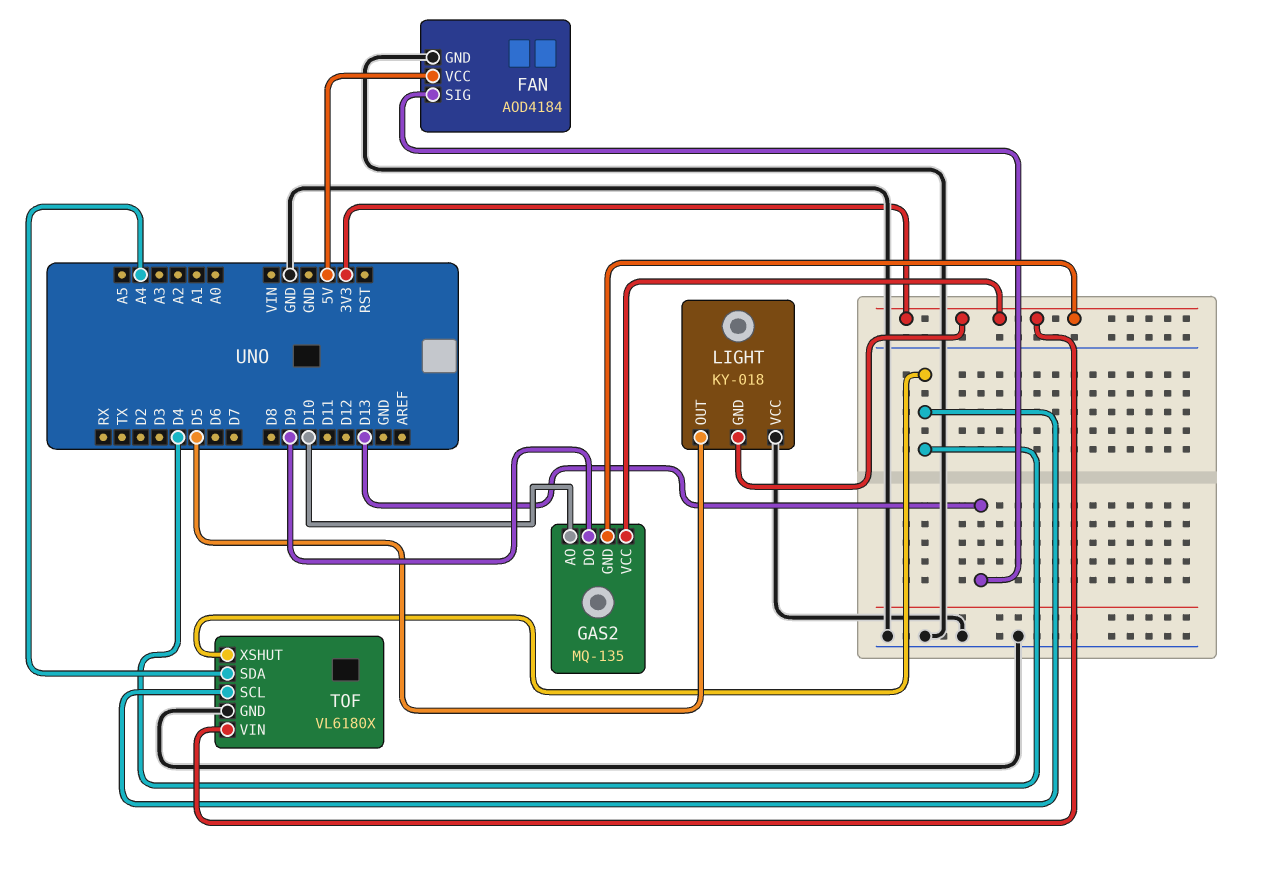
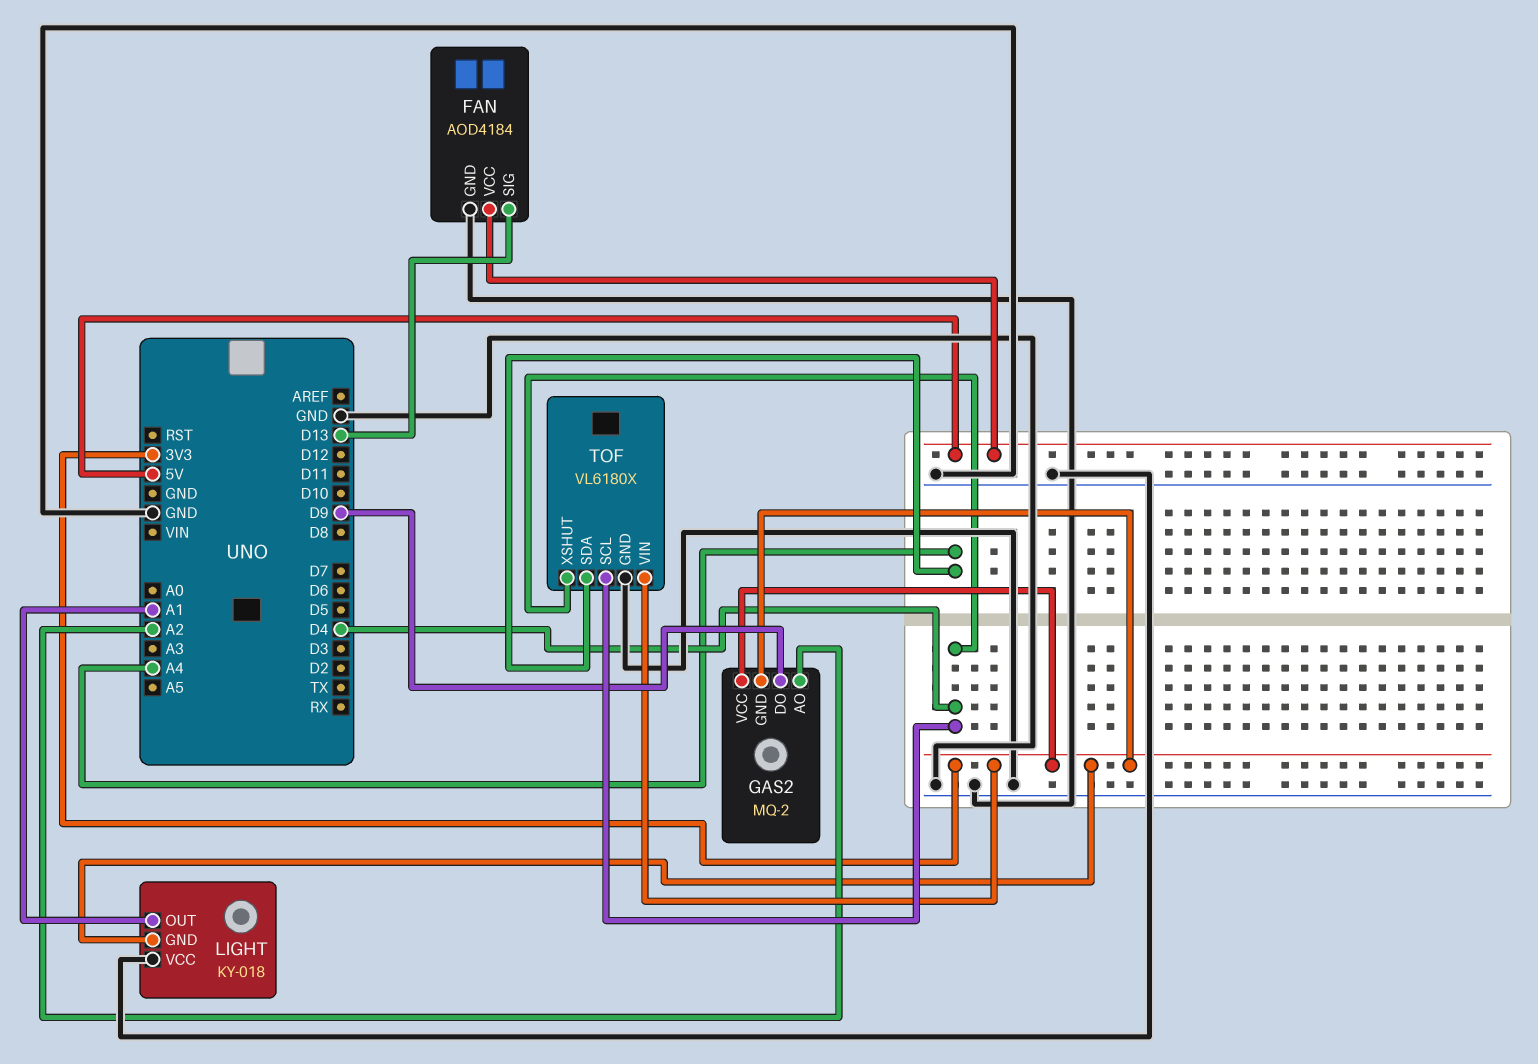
GAS2: MQ-135 -> MQ-2
GAS2 pin AO: D10 -> A2
LIGHT pin OUT: D5 -> A1

